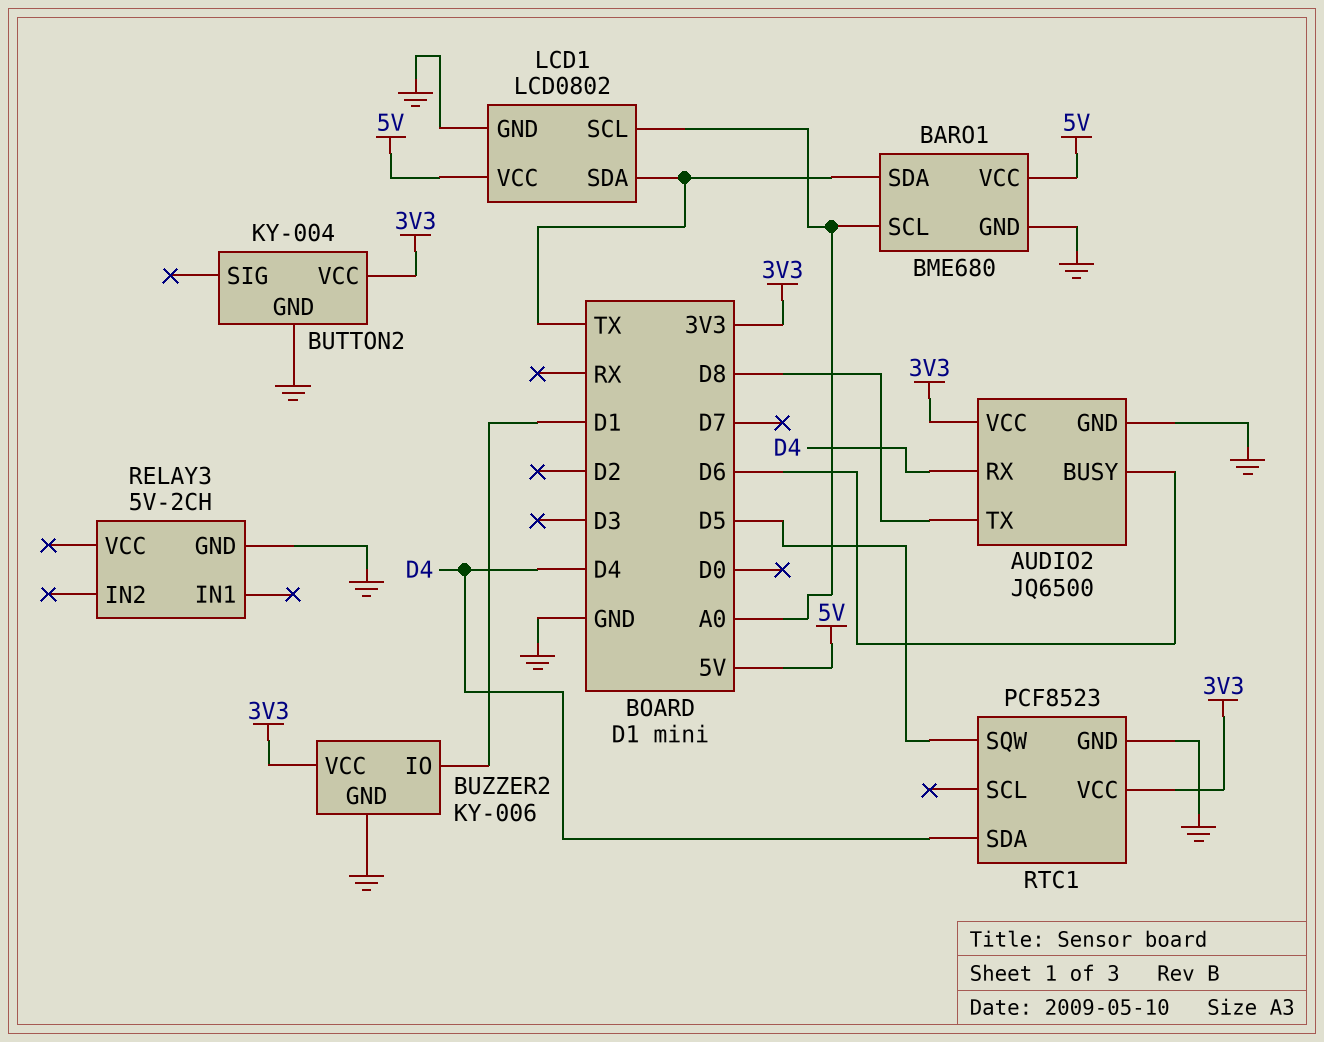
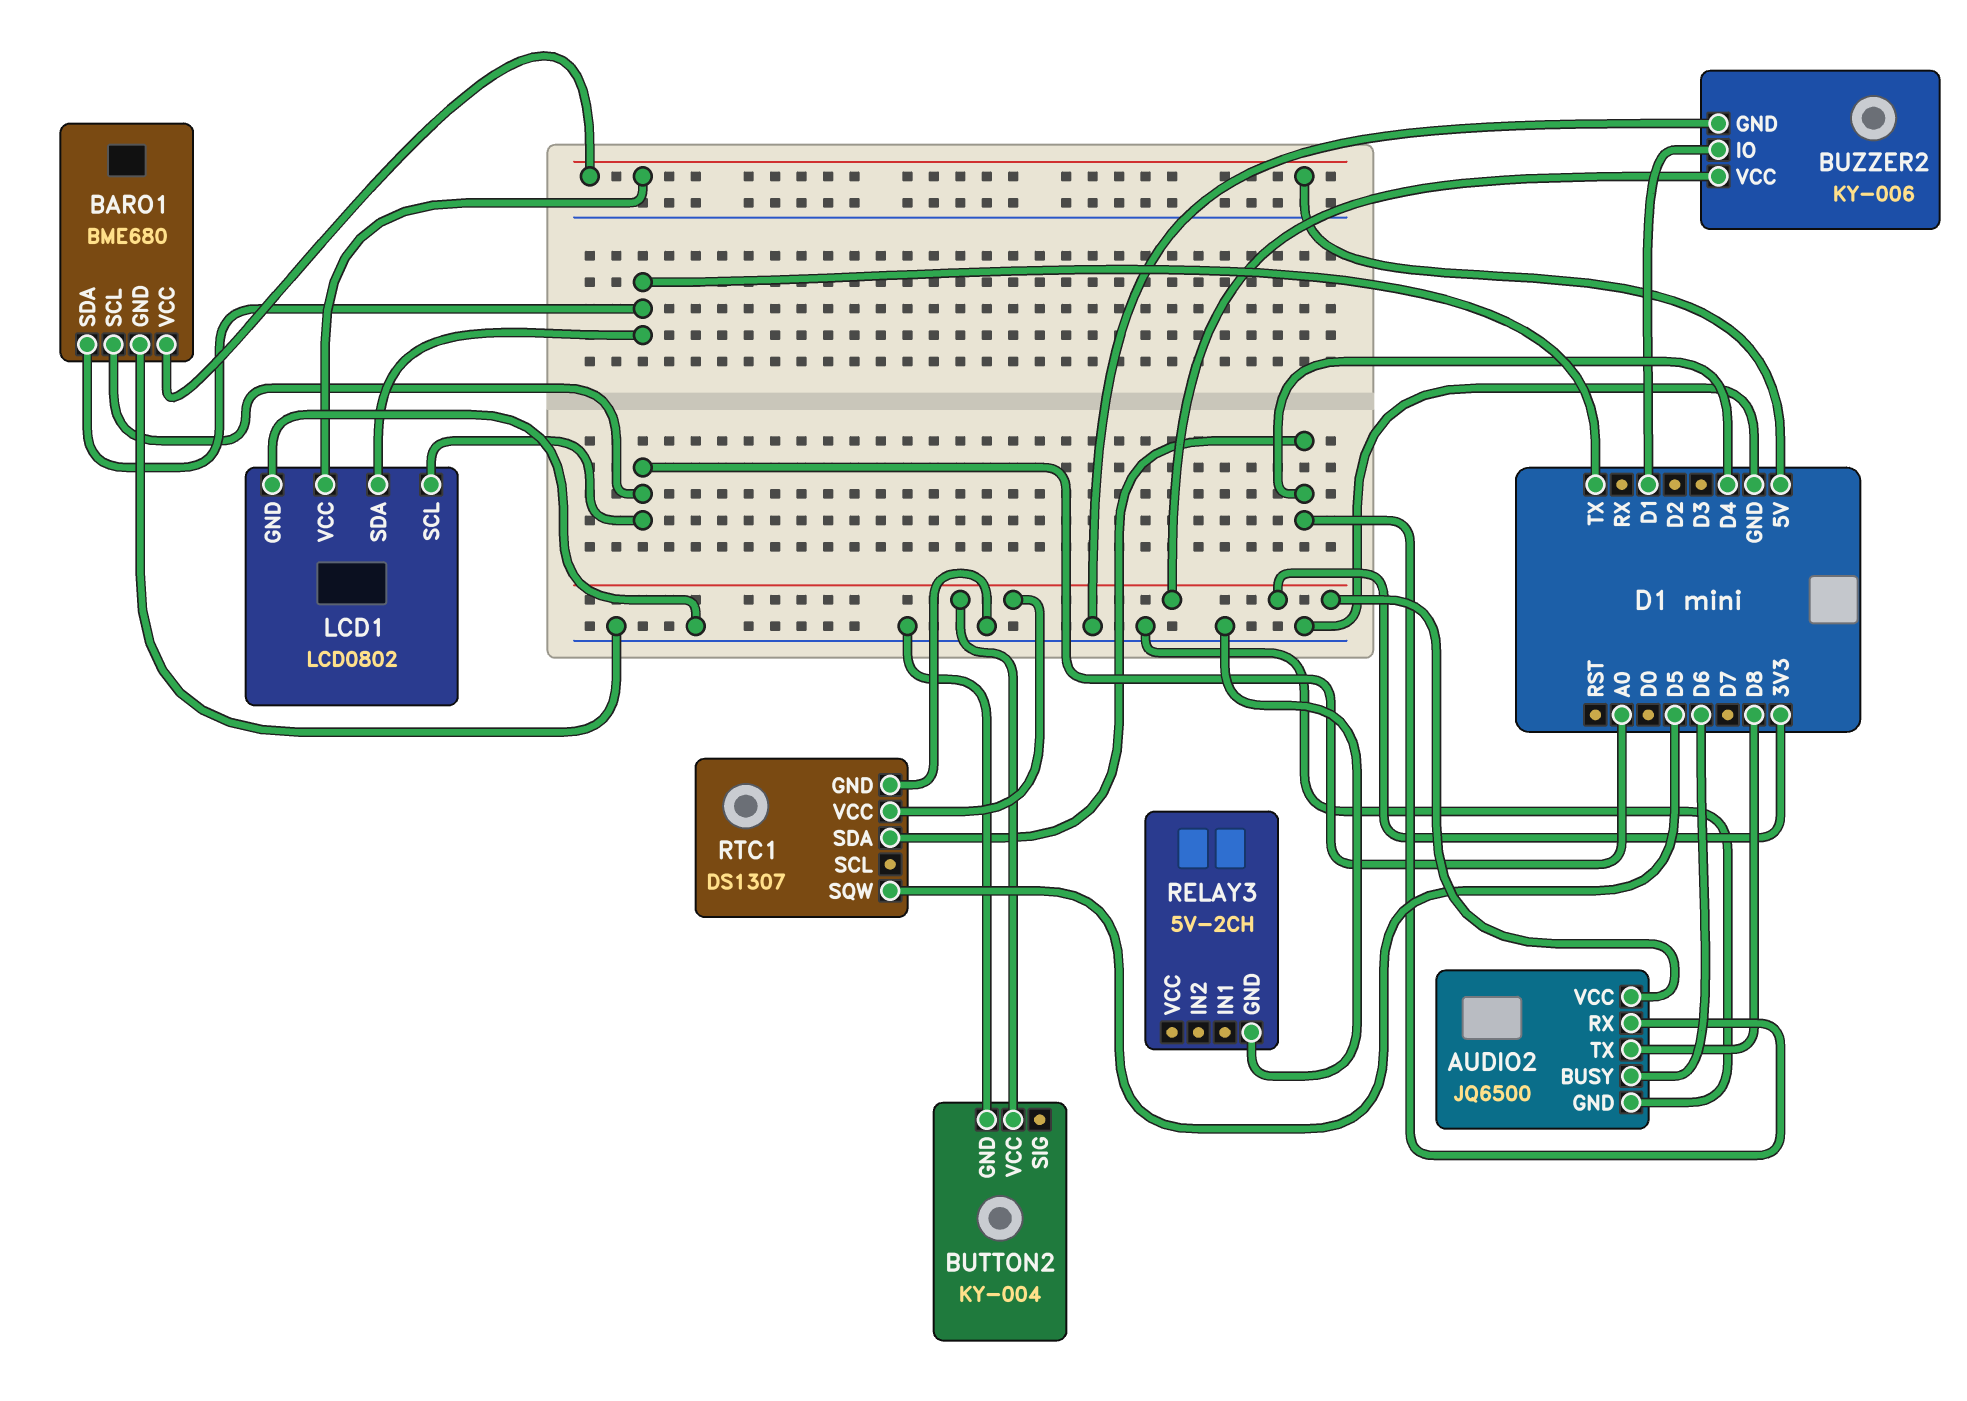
RTC1: PCF8523 -> DS1307

